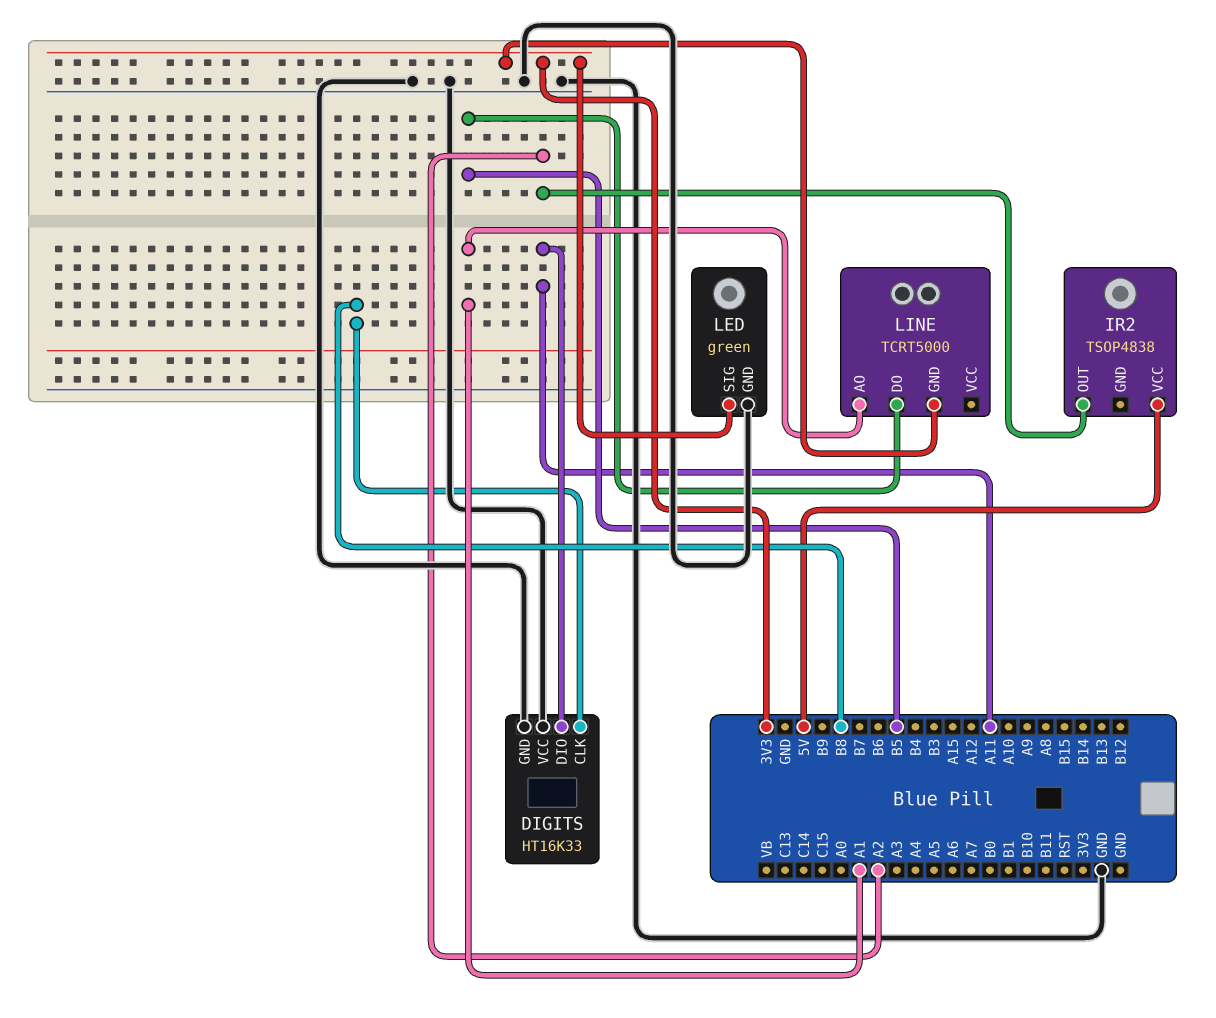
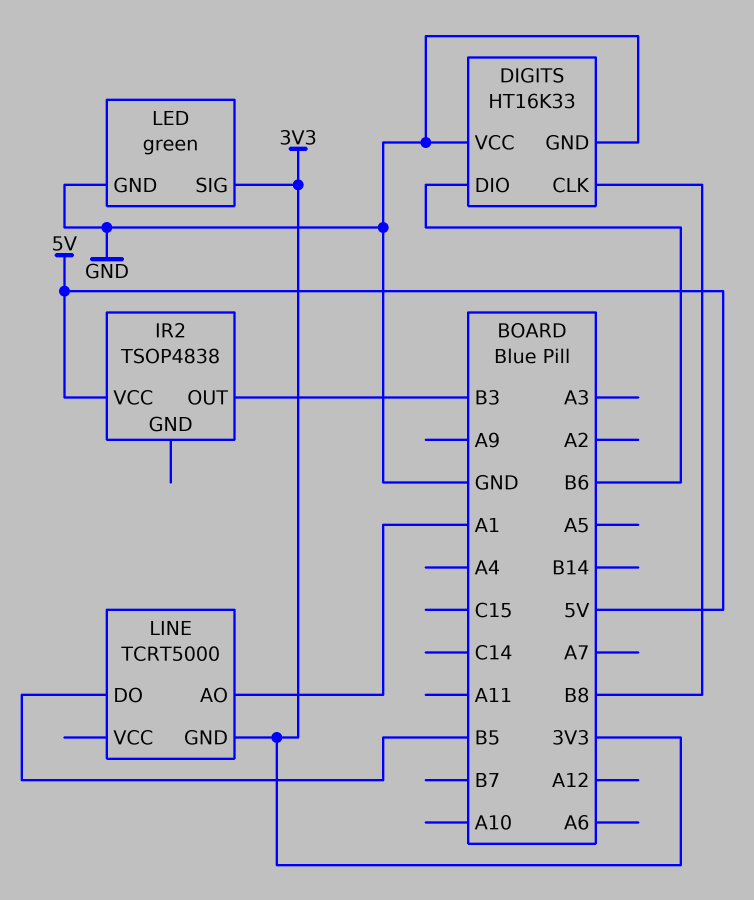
DIGITS pin DIO: A11 -> B6
IR2 pin OUT: A2 -> B3

